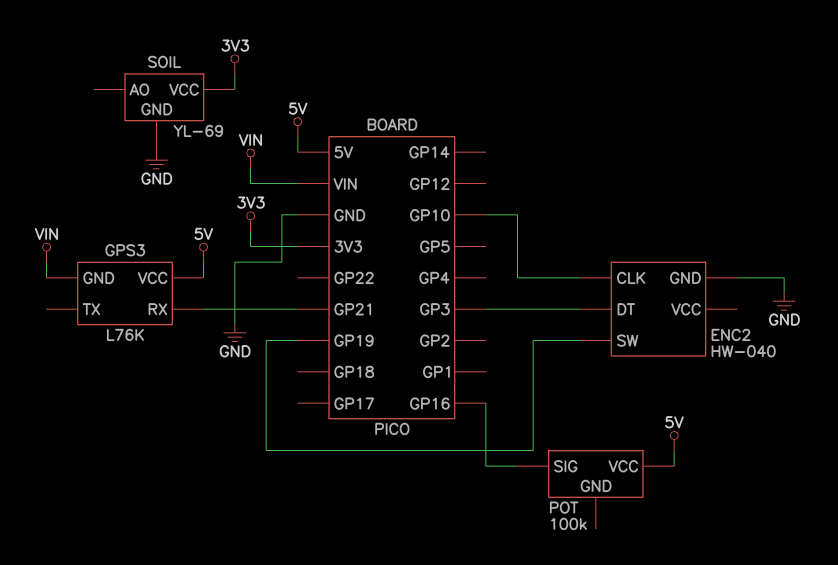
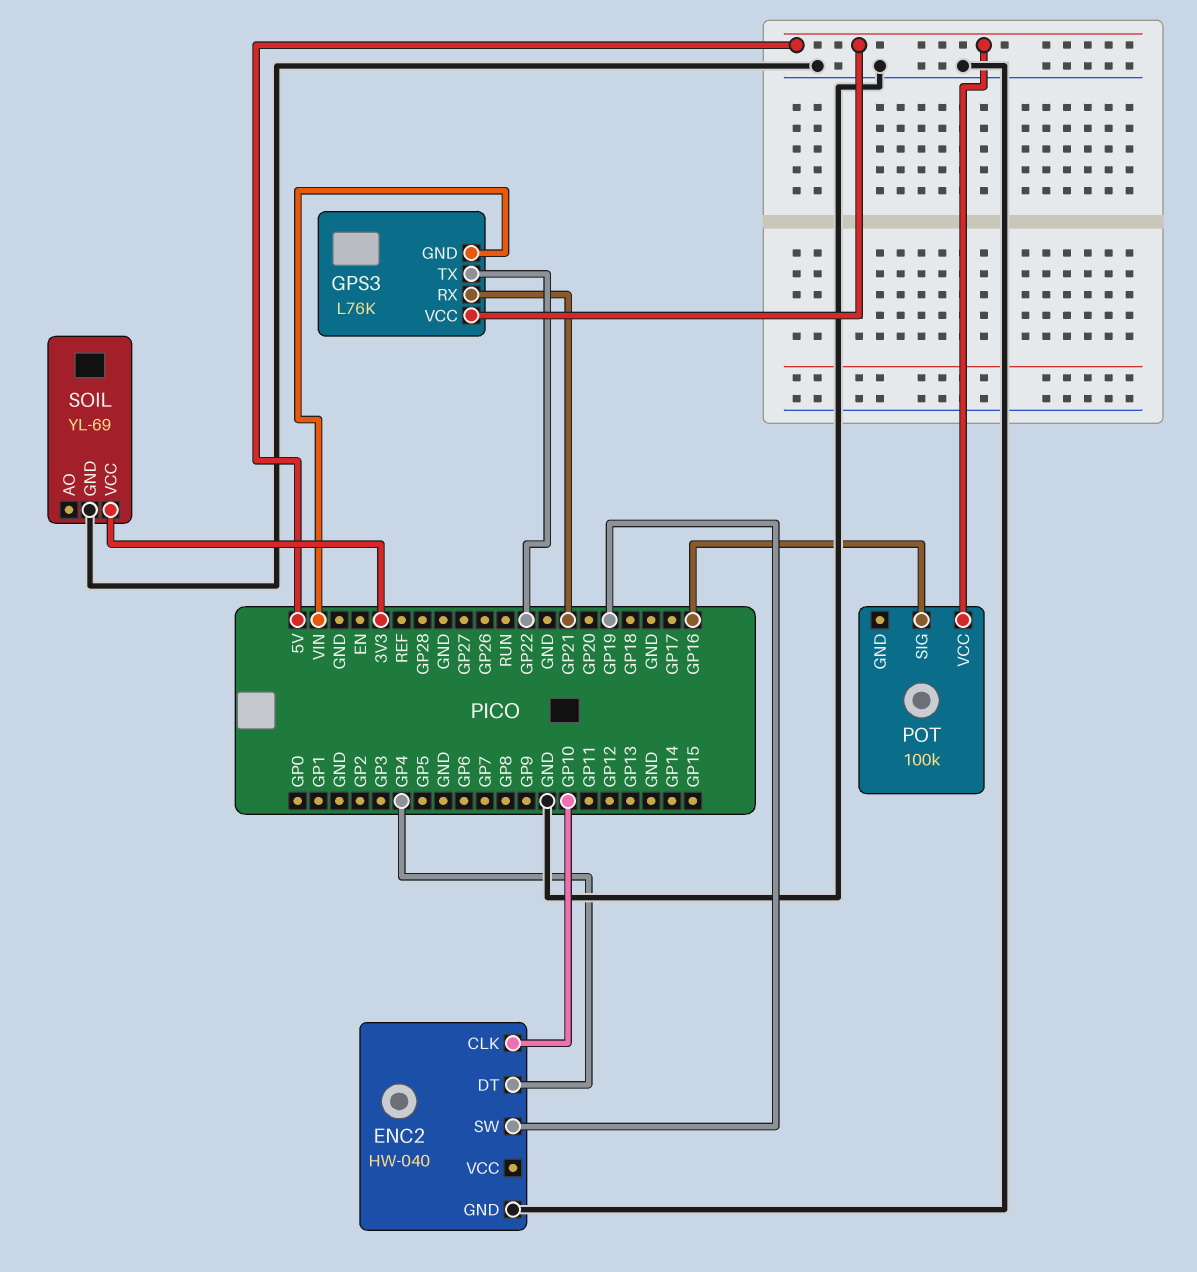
ENC2 pin DT: GP3 -> GP4
GPS3 pin TX: none -> GP22

